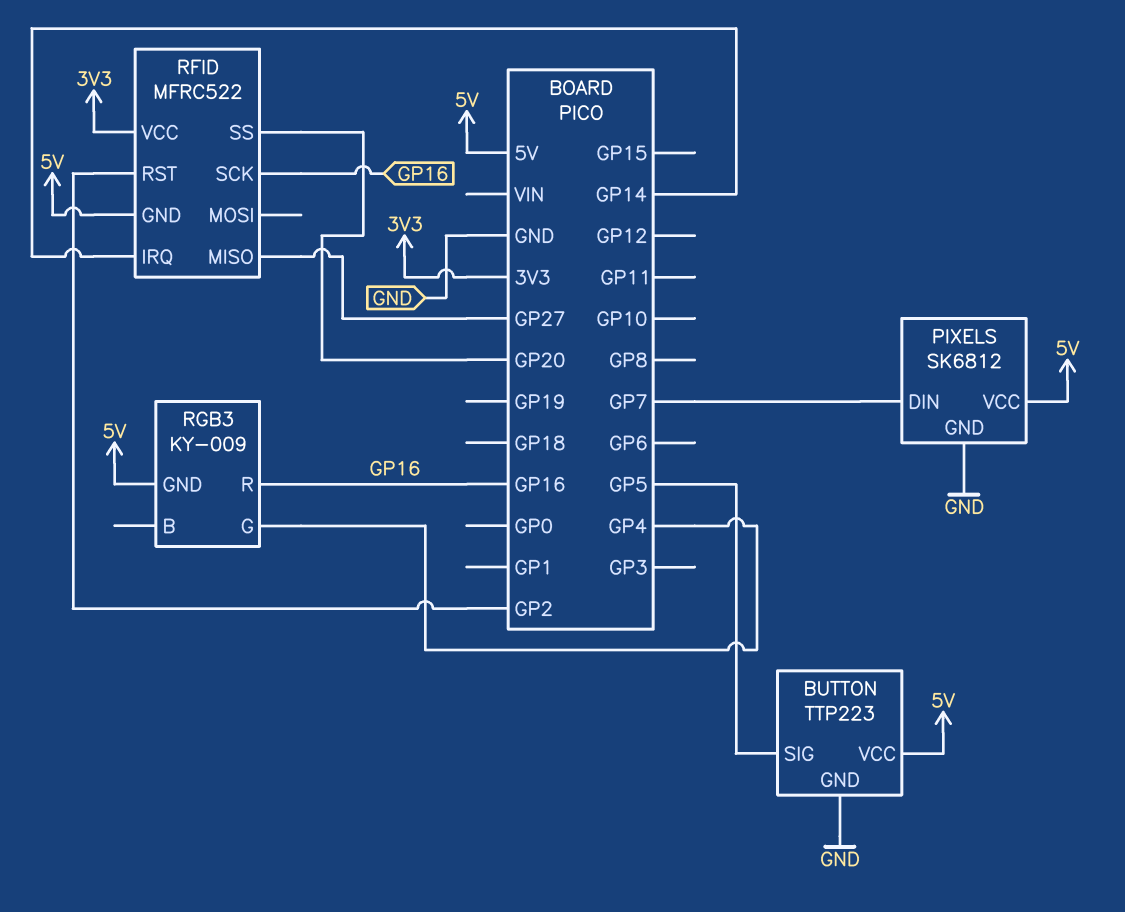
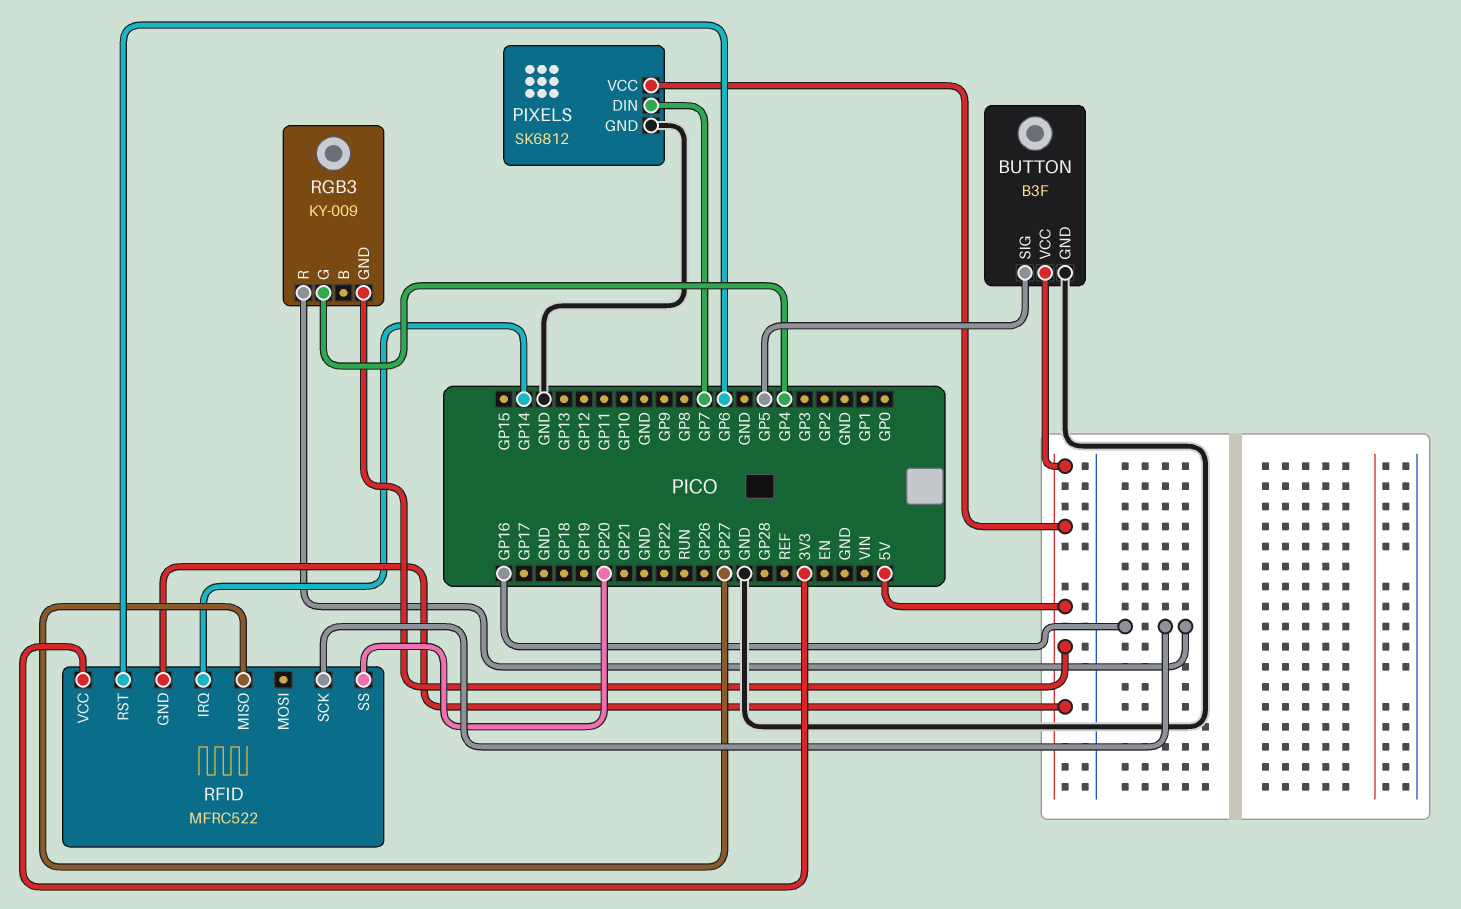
BUTTON: TTP223 -> B3F
RFID pin RST: GP2 -> GP6

